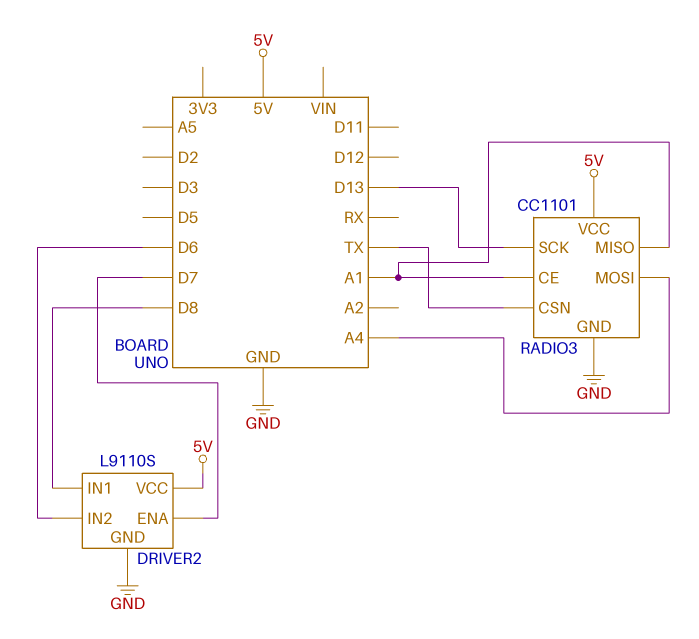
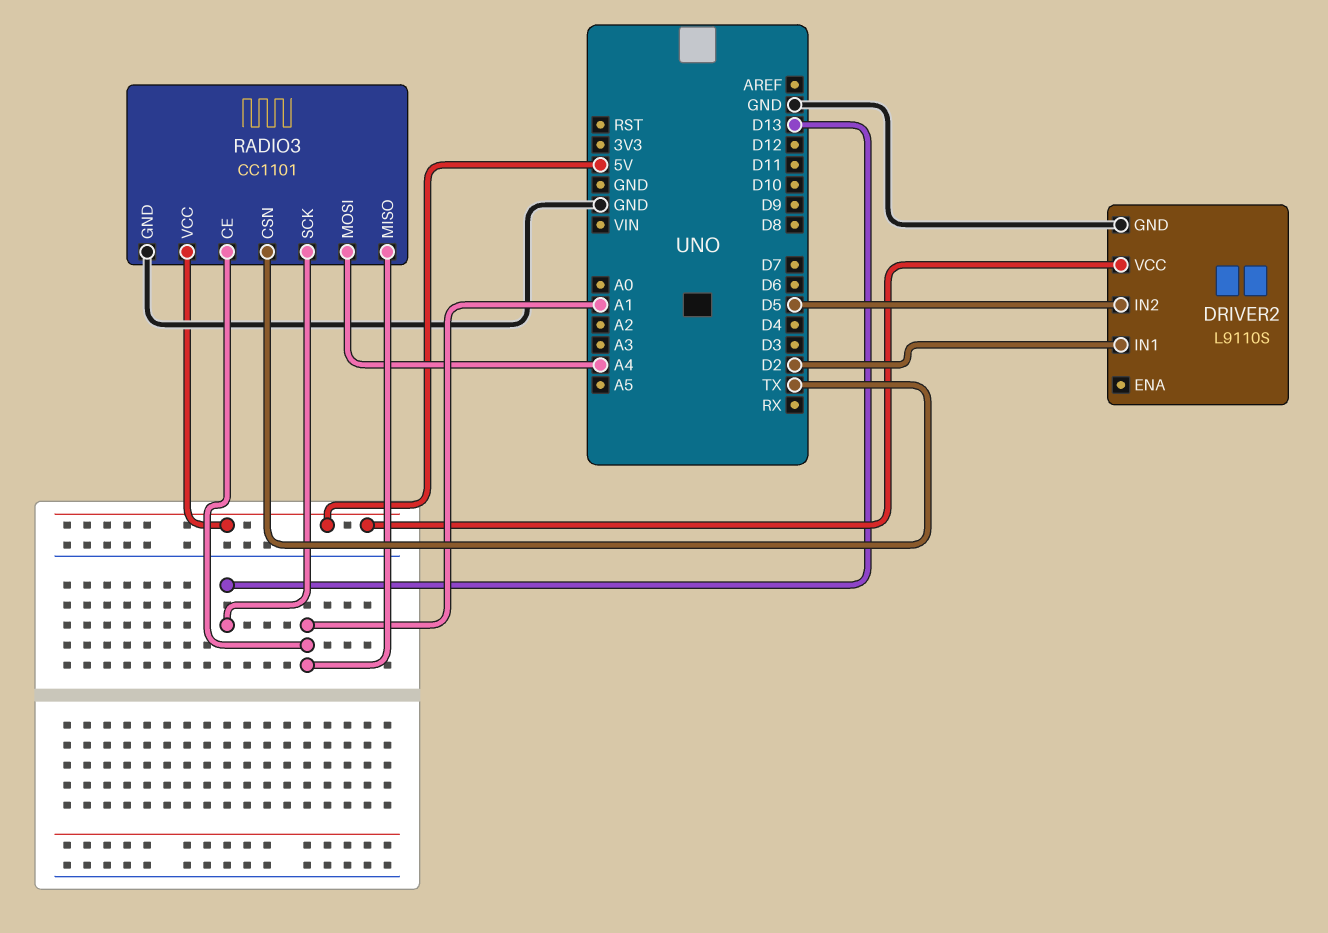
DRIVER2 pin ENA: D7 -> none
DRIVER2 pin IN1: D8 -> D2
DRIVER2 pin IN2: D6 -> D5

